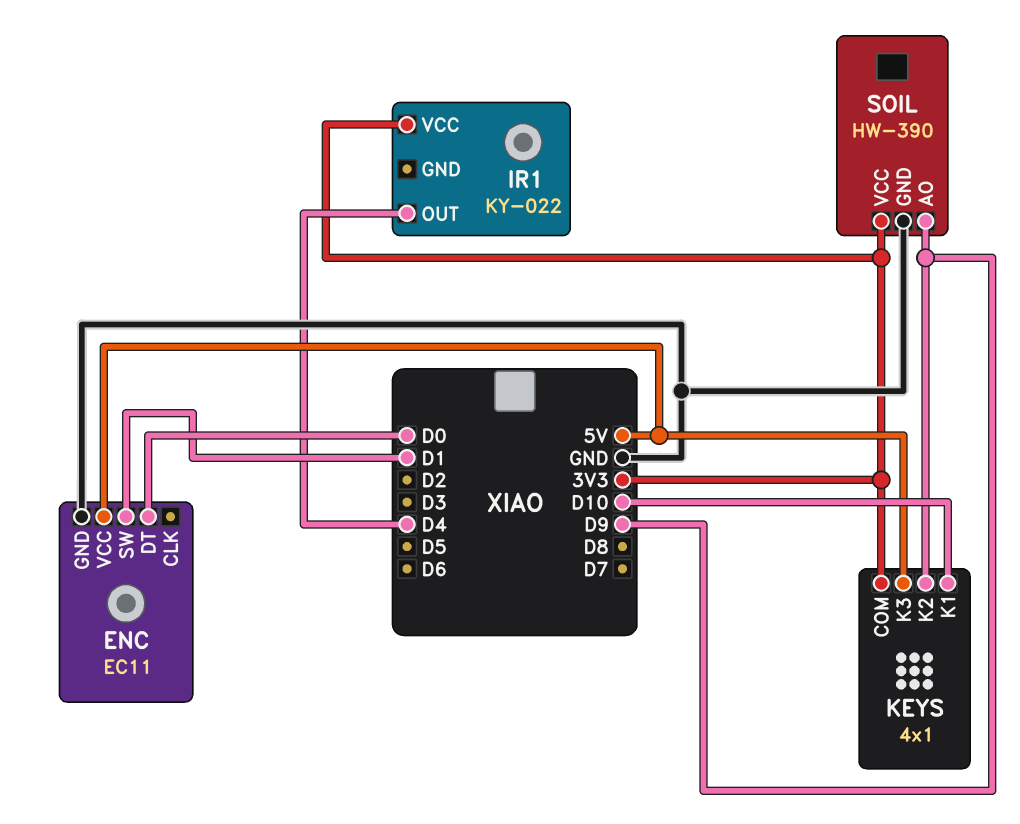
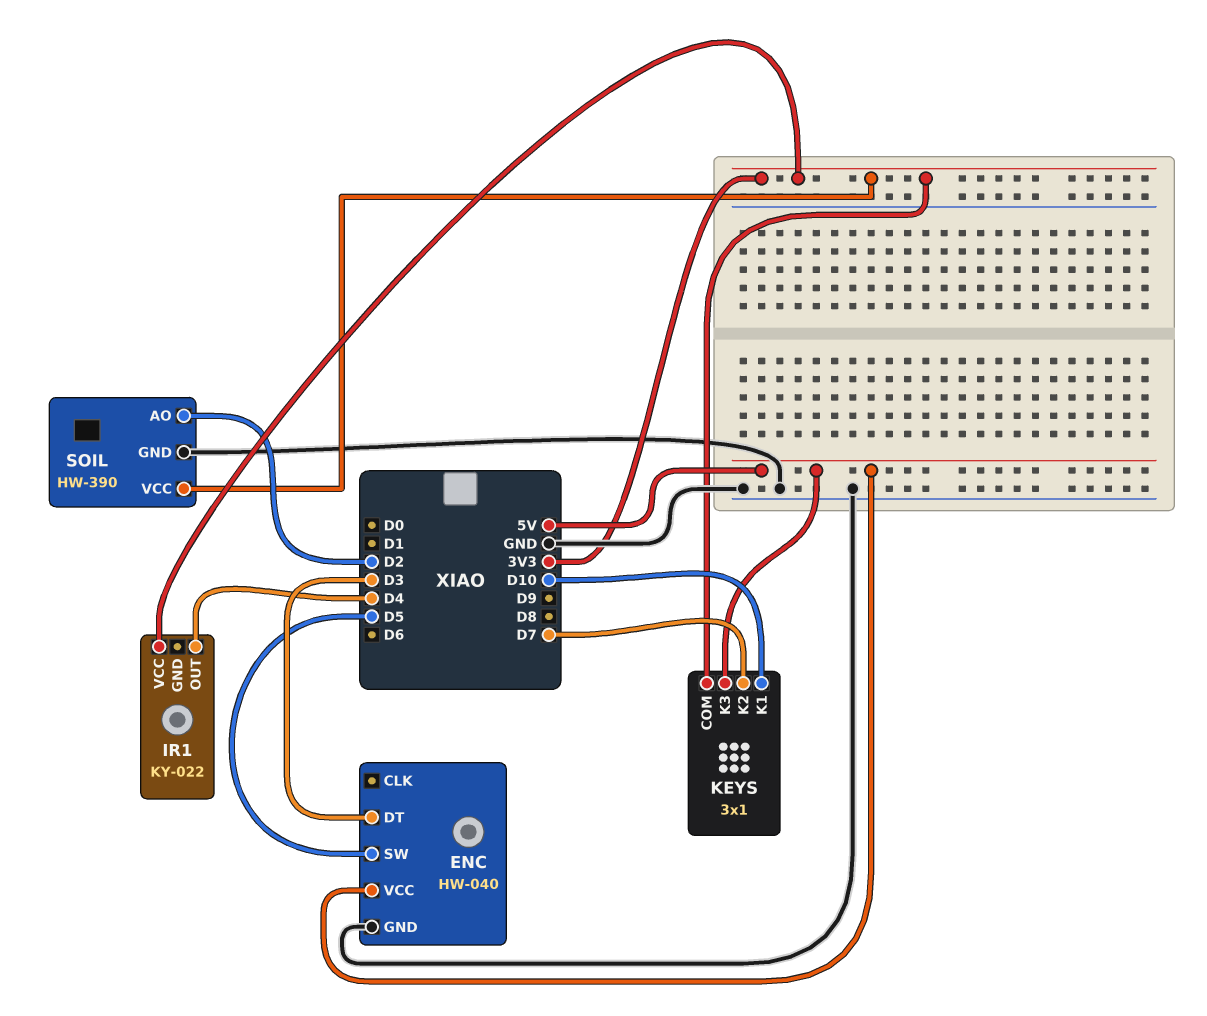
ENC: EC11 -> HW-040
ENC pin DT: D0 -> D3
ENC pin SW: D1 -> D5
KEYS: 4x1 -> 3x1
KEYS pin K2: D9 -> D7
SOIL pin AO: D9 -> D2

